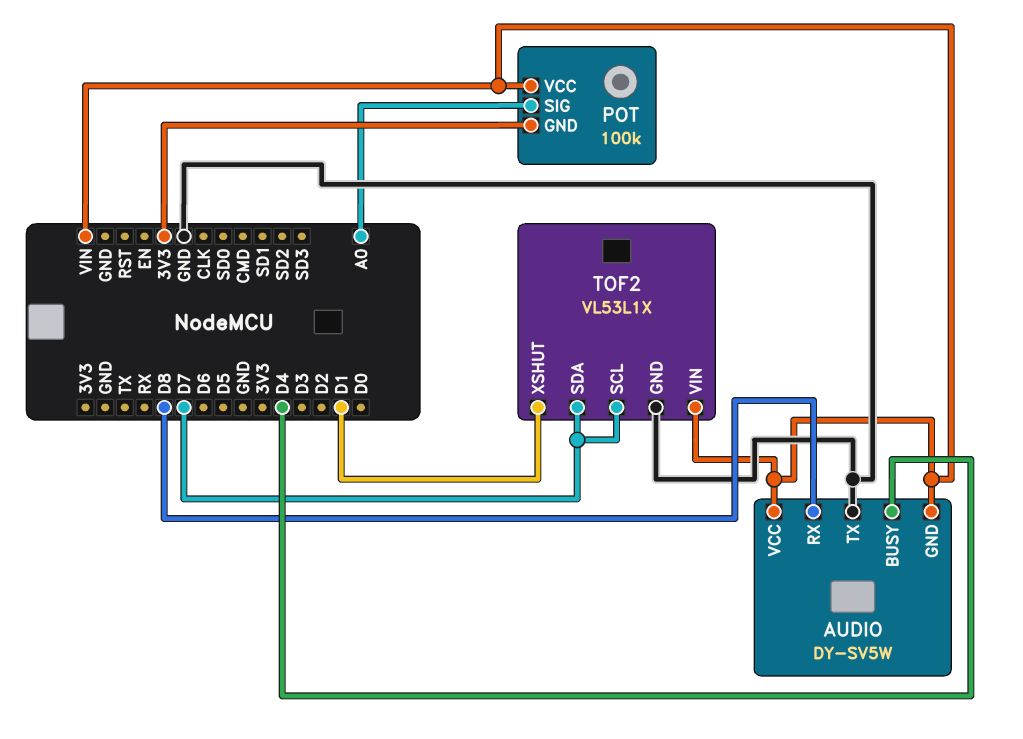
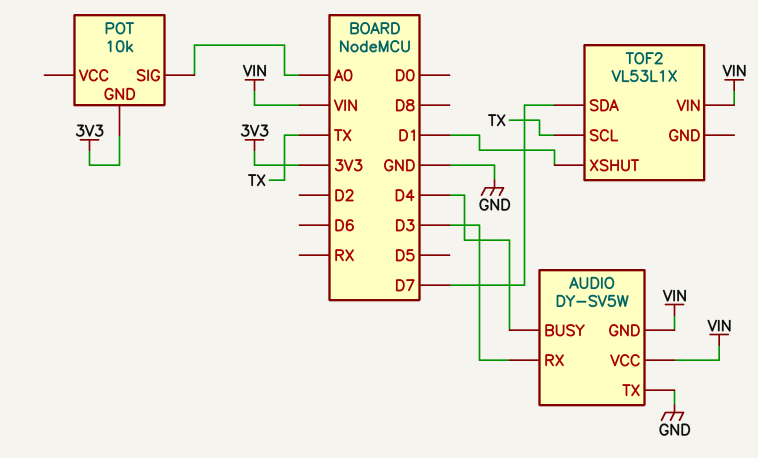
AUDIO pin RX: D8 -> D3
POT: 100k -> 10k
POT pin VCC: VIN -> none
TOF2 pin GND: GND -> none
TOF2 pin SCL: D7 -> TX

